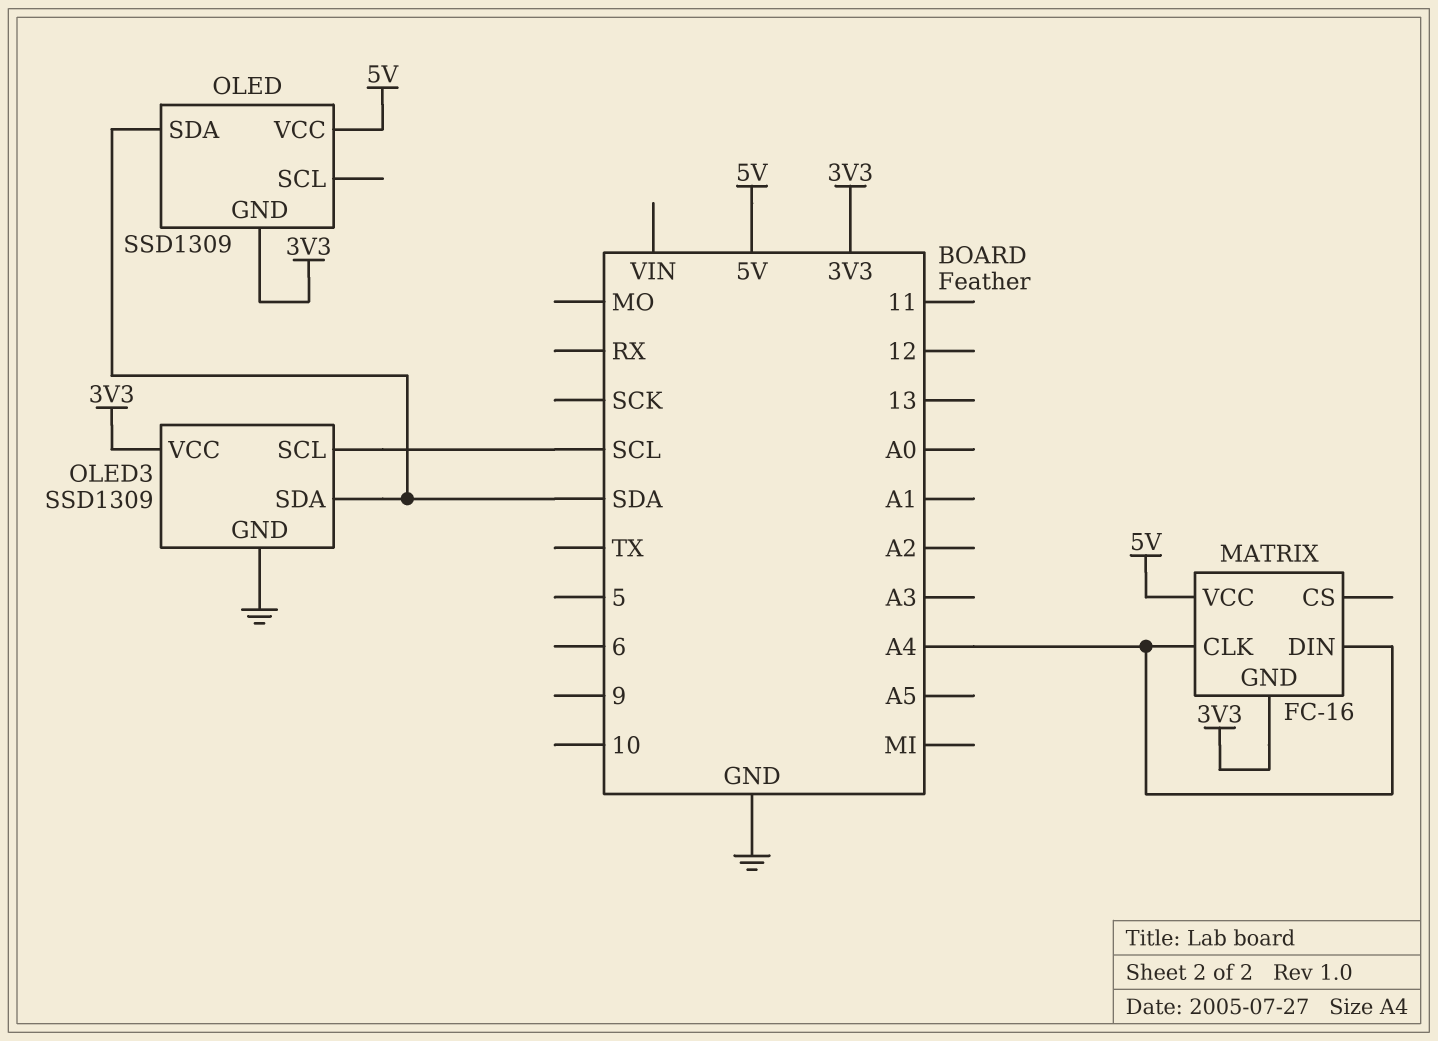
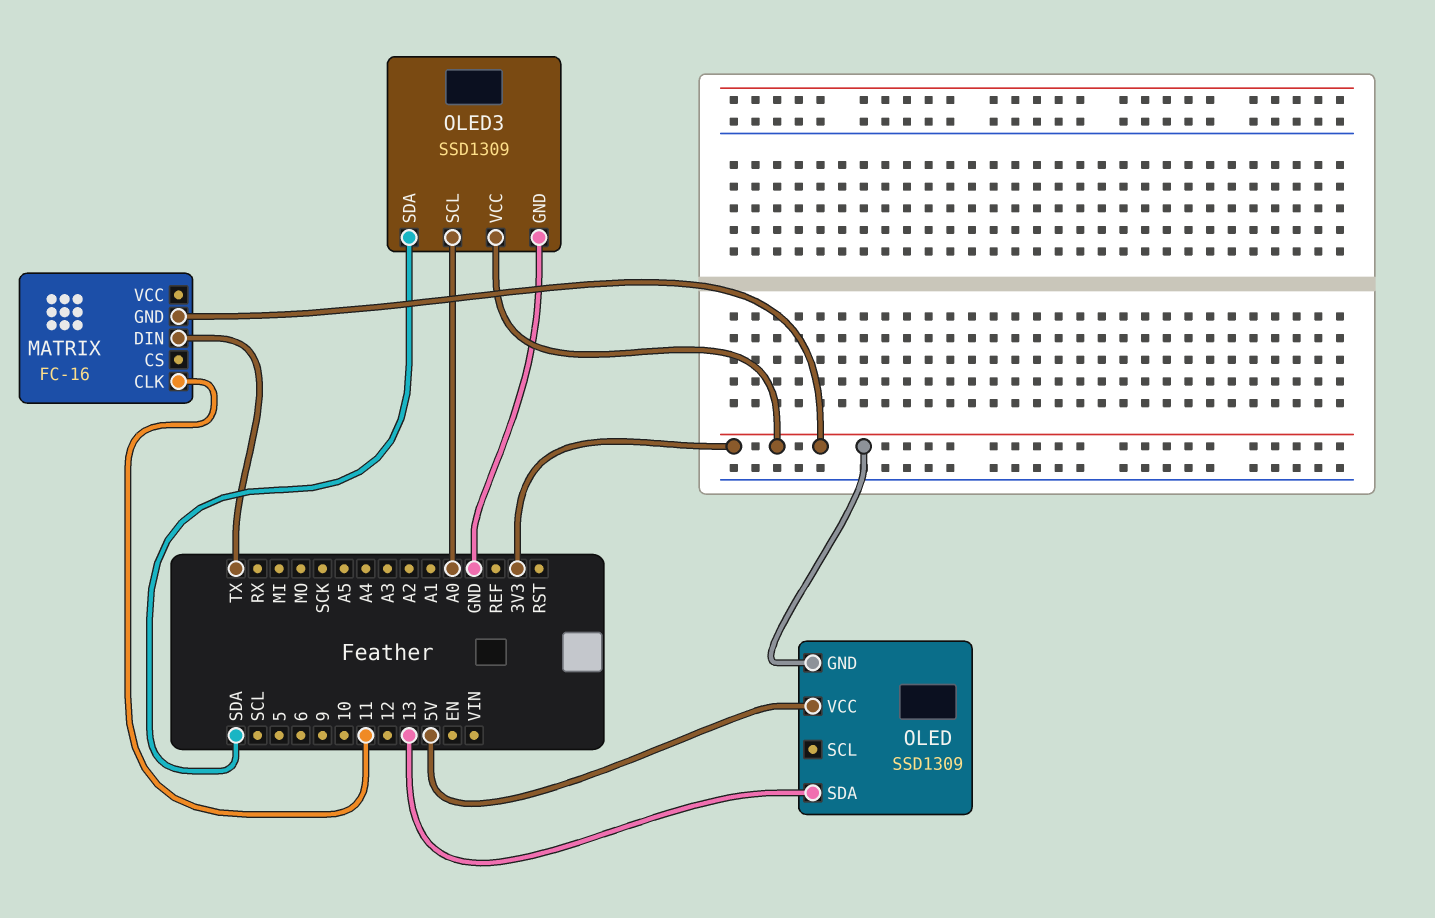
MATRIX pin CLK: A4 -> 11
MATRIX pin DIN: A4 -> TX
MATRIX pin VCC: 5V -> none
OLED pin SDA: SDA -> 13
OLED3 pin SCL: SCL -> A0

